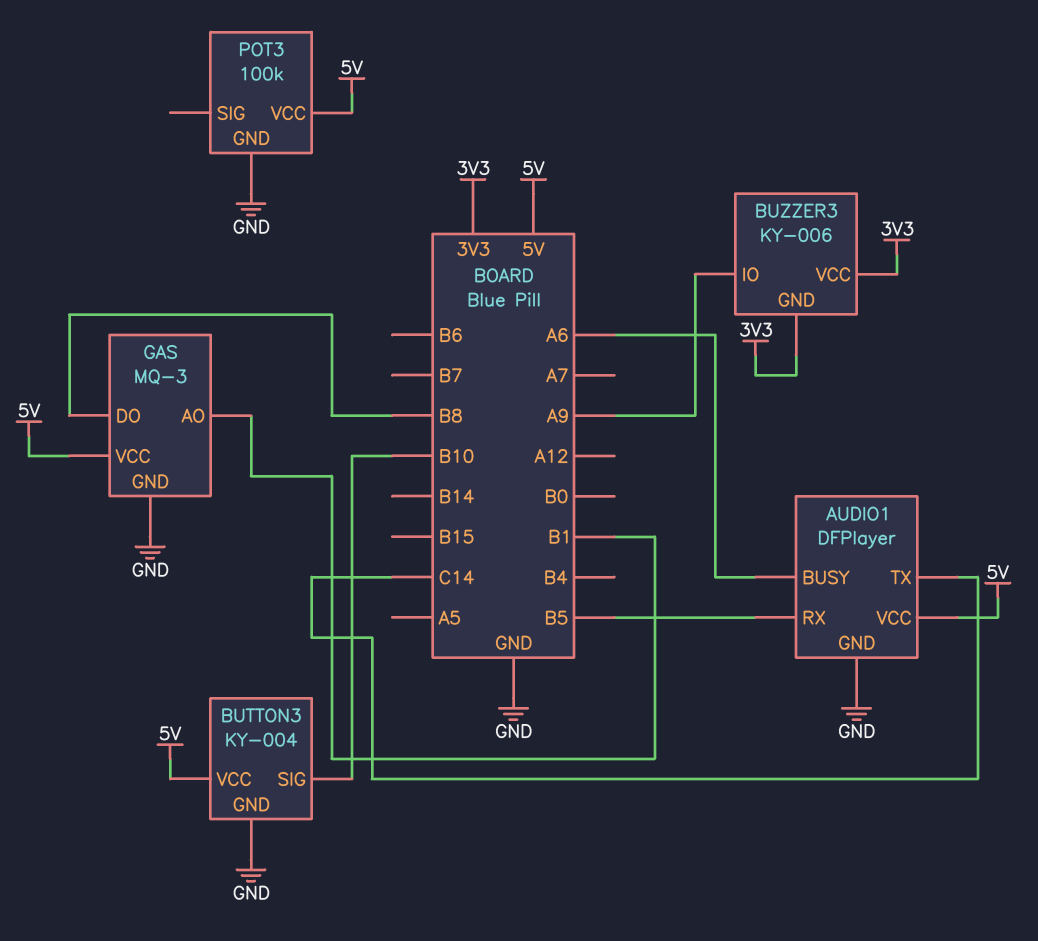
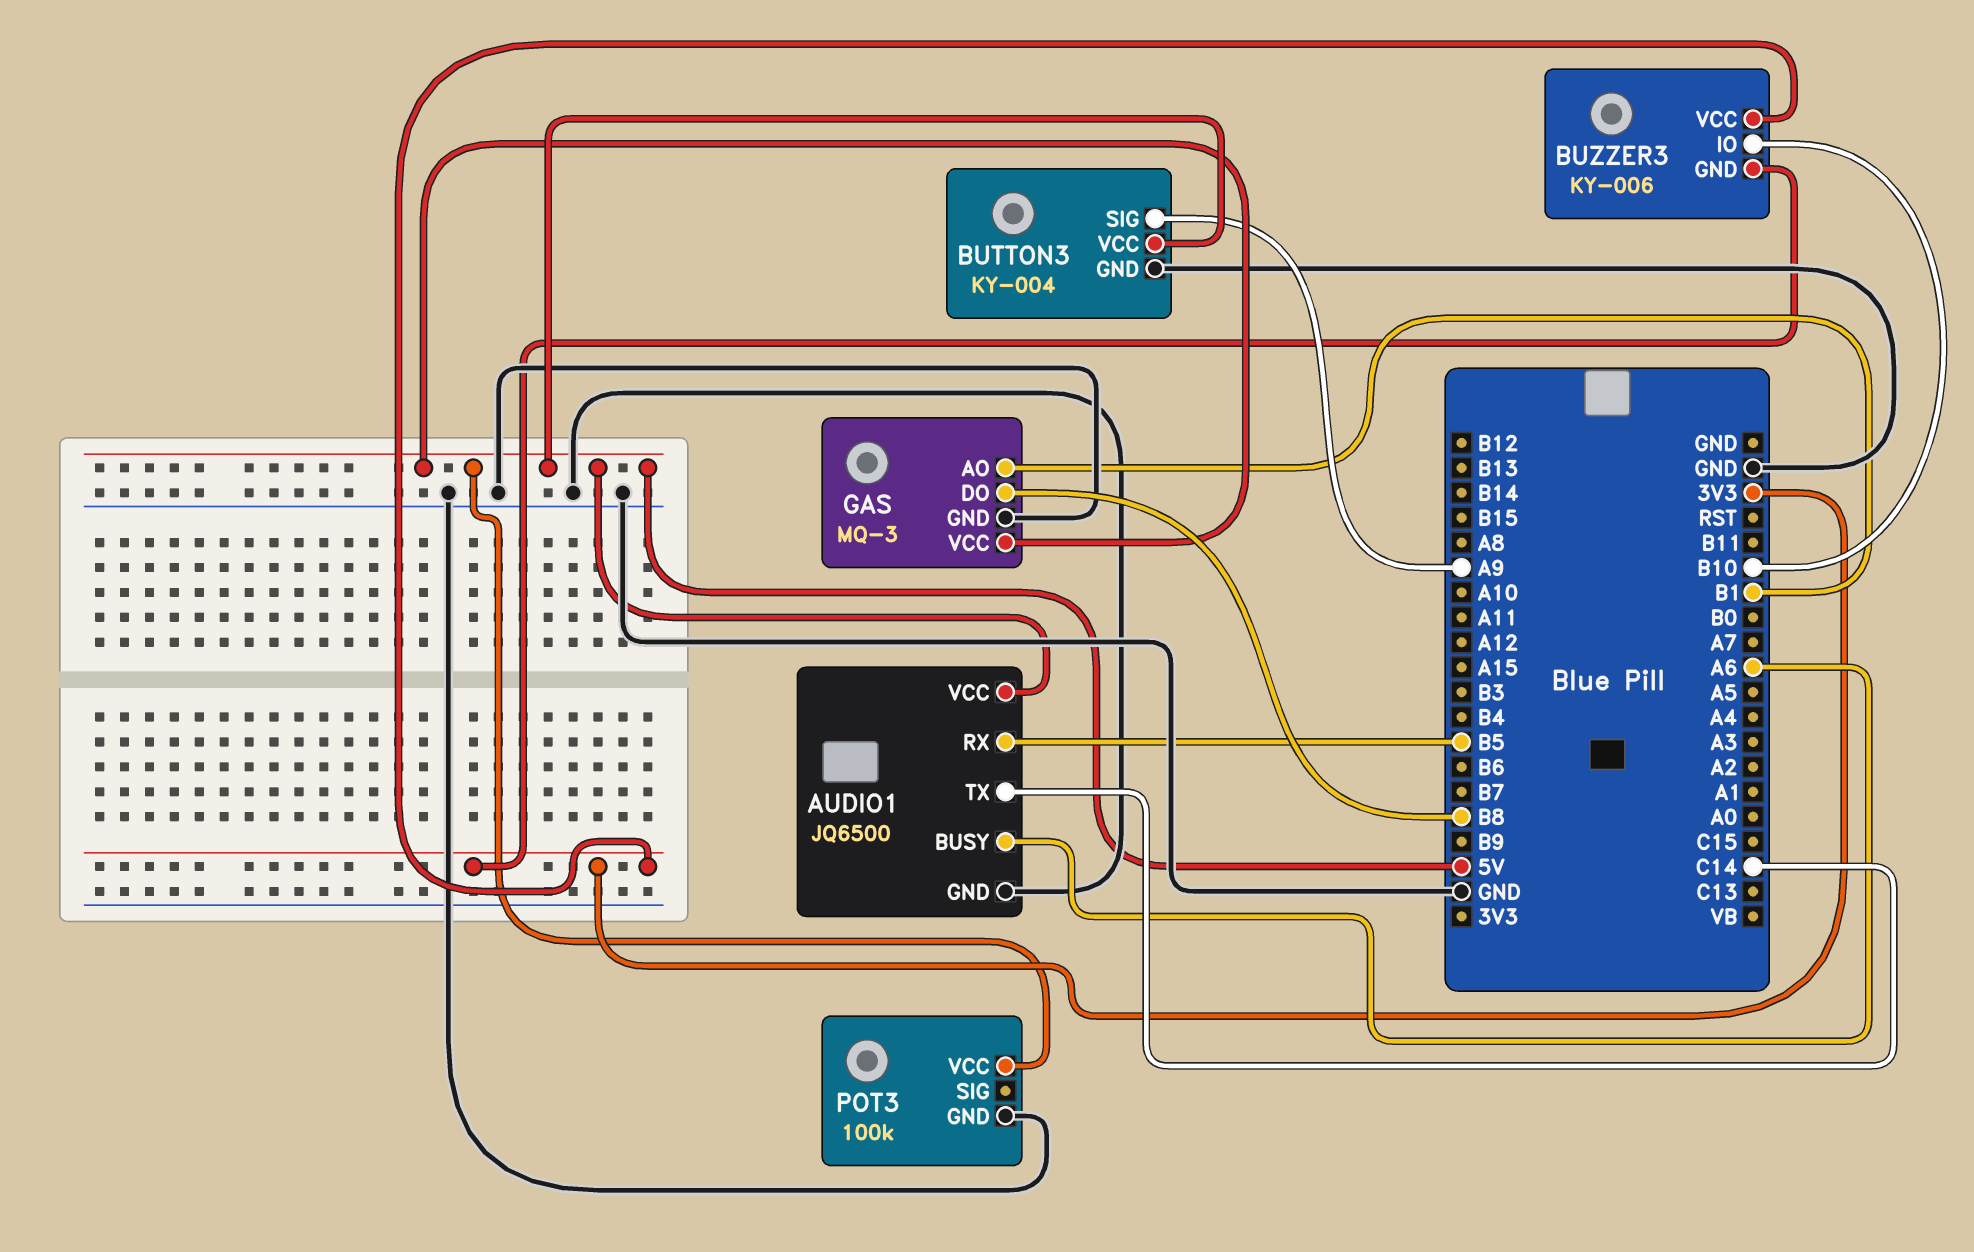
AUDIO1: DFPlayer -> JQ6500
BUTTON3 pin SIG: B10 -> A9
BUZZER3 pin IO: A9 -> B10

